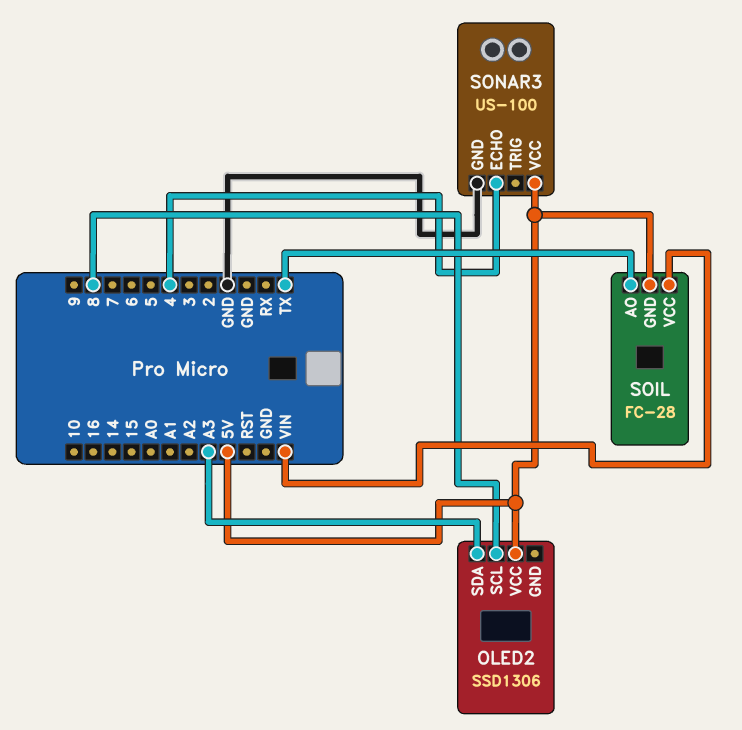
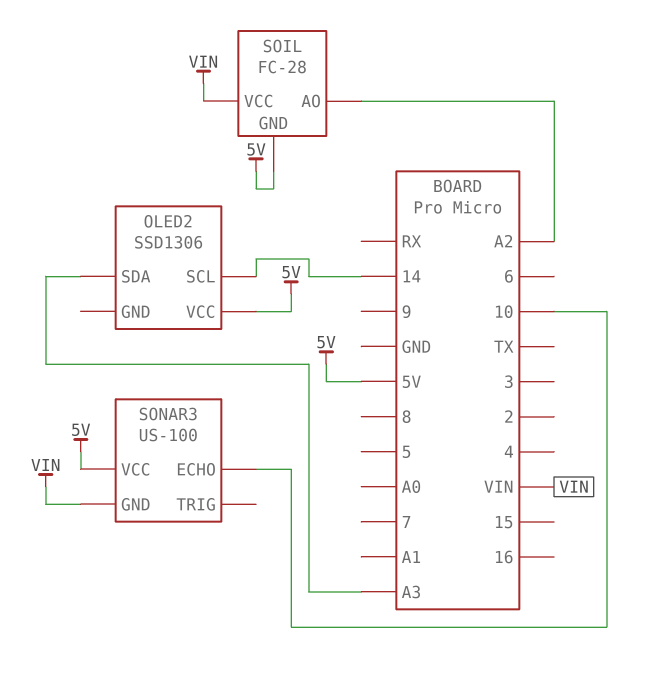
OLED2 pin SCL: 8 -> 14
SOIL pin AO: TX -> A2
SONAR3 pin ECHO: 4 -> 10
SONAR3 pin GND: GND -> VIN

